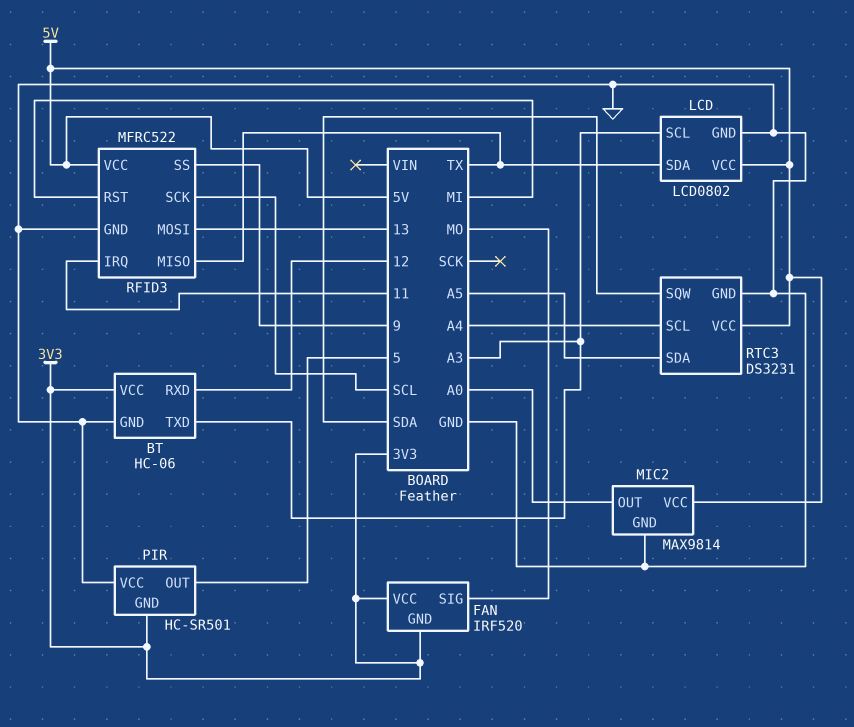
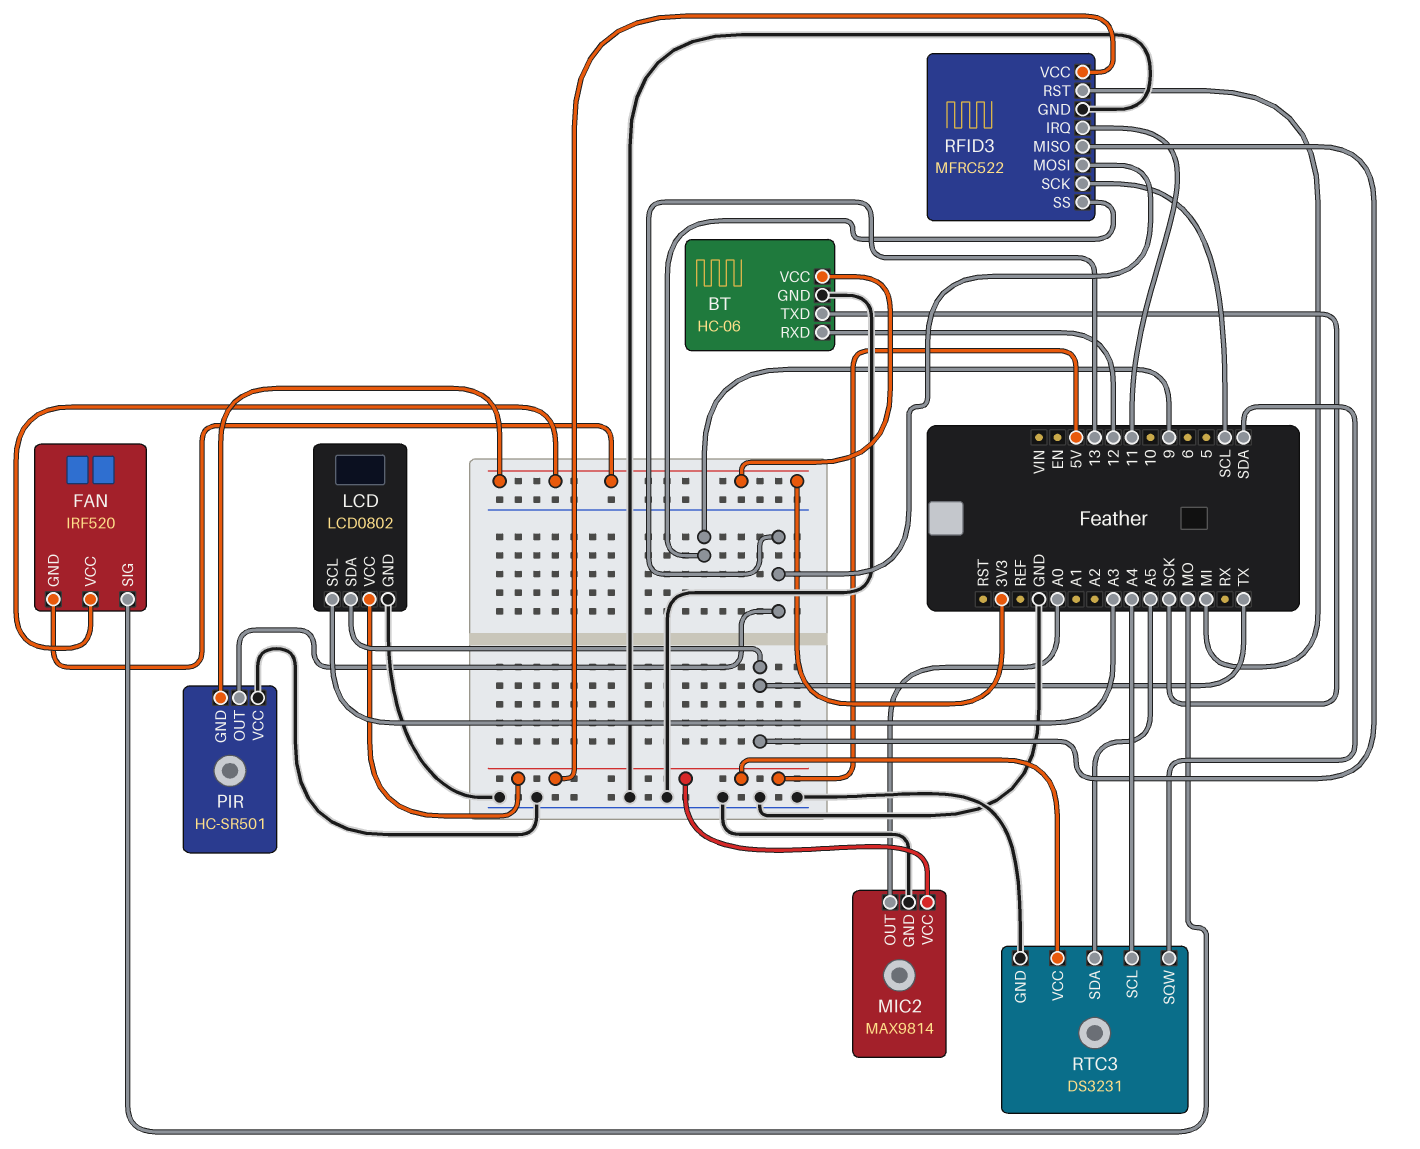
BT pin TXD: A3 -> SCK
PIR pin OUT: 5 -> 13

